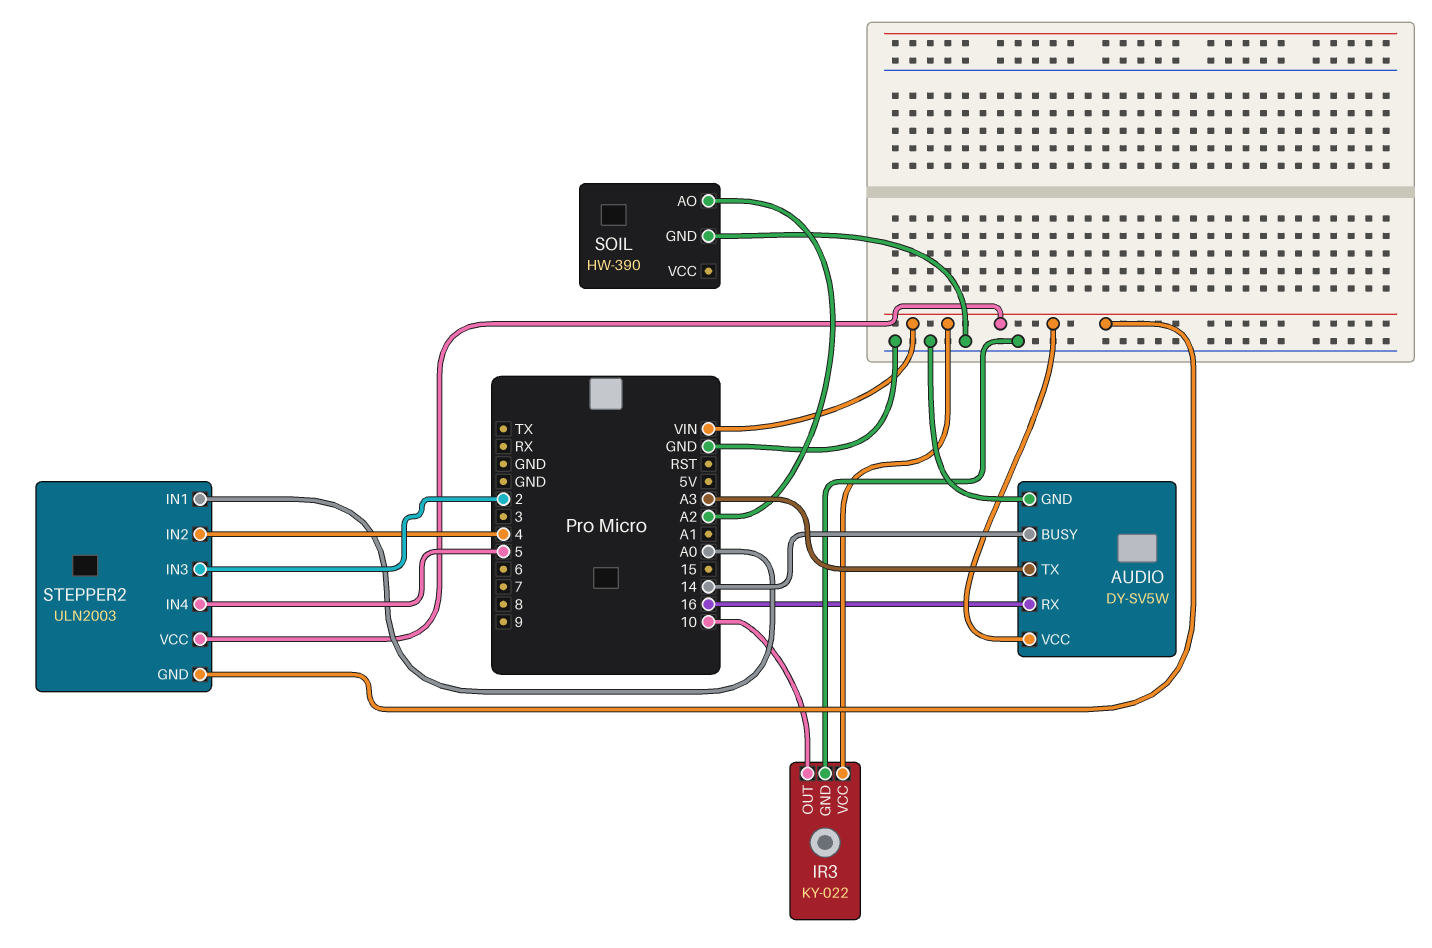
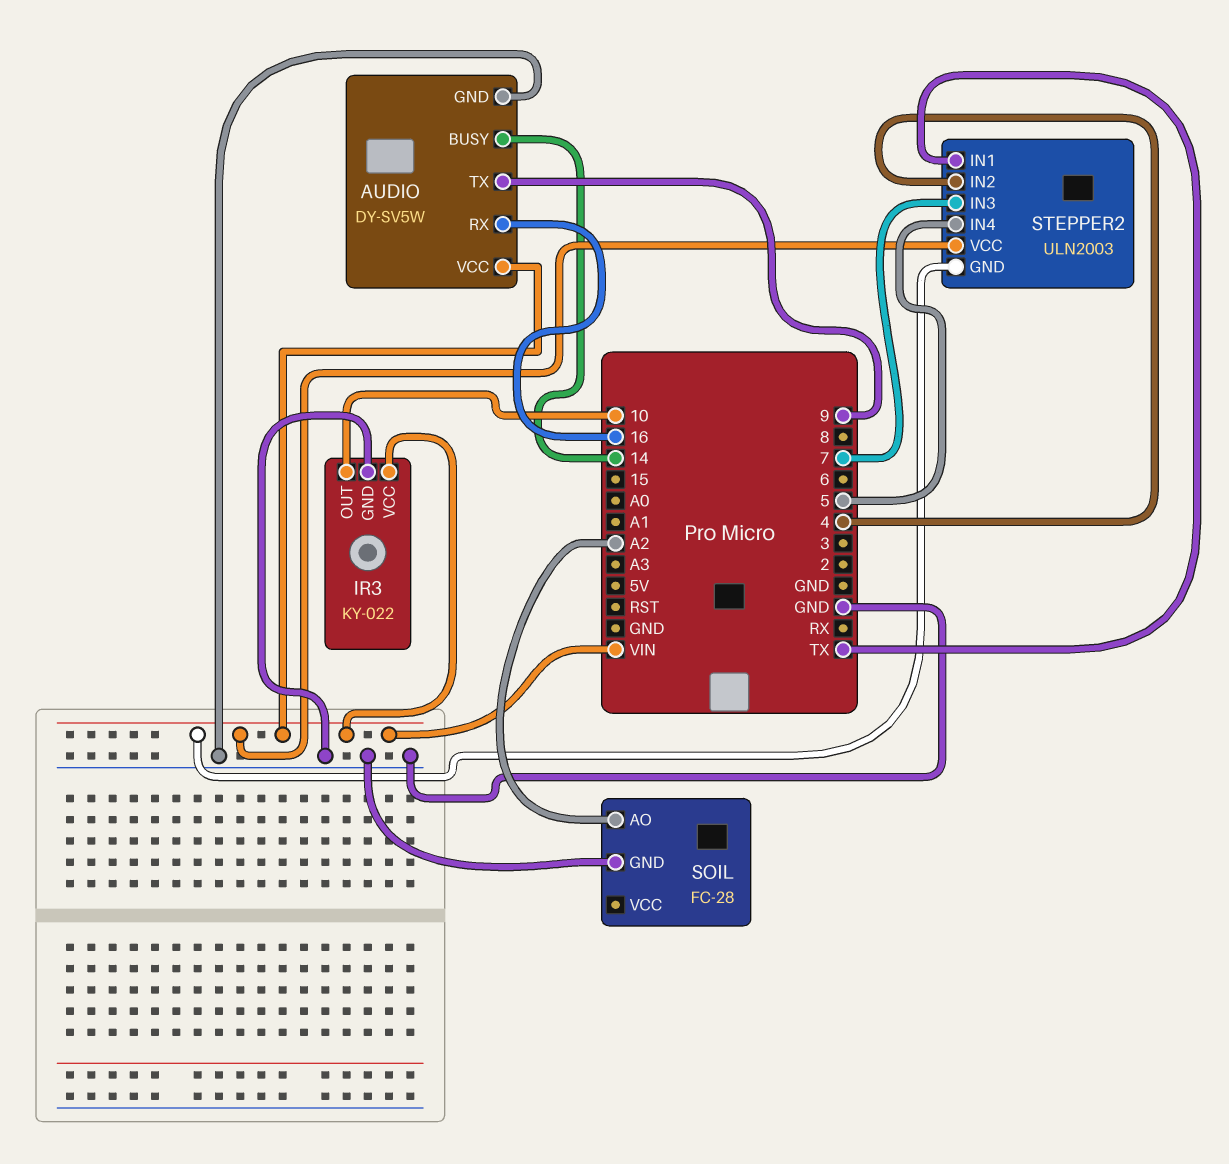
AUDIO pin TX: A3 -> 9
SOIL: HW-390 -> FC-28
STEPPER2 pin IN1: A0 -> TX
STEPPER2 pin IN3: 2 -> 7

